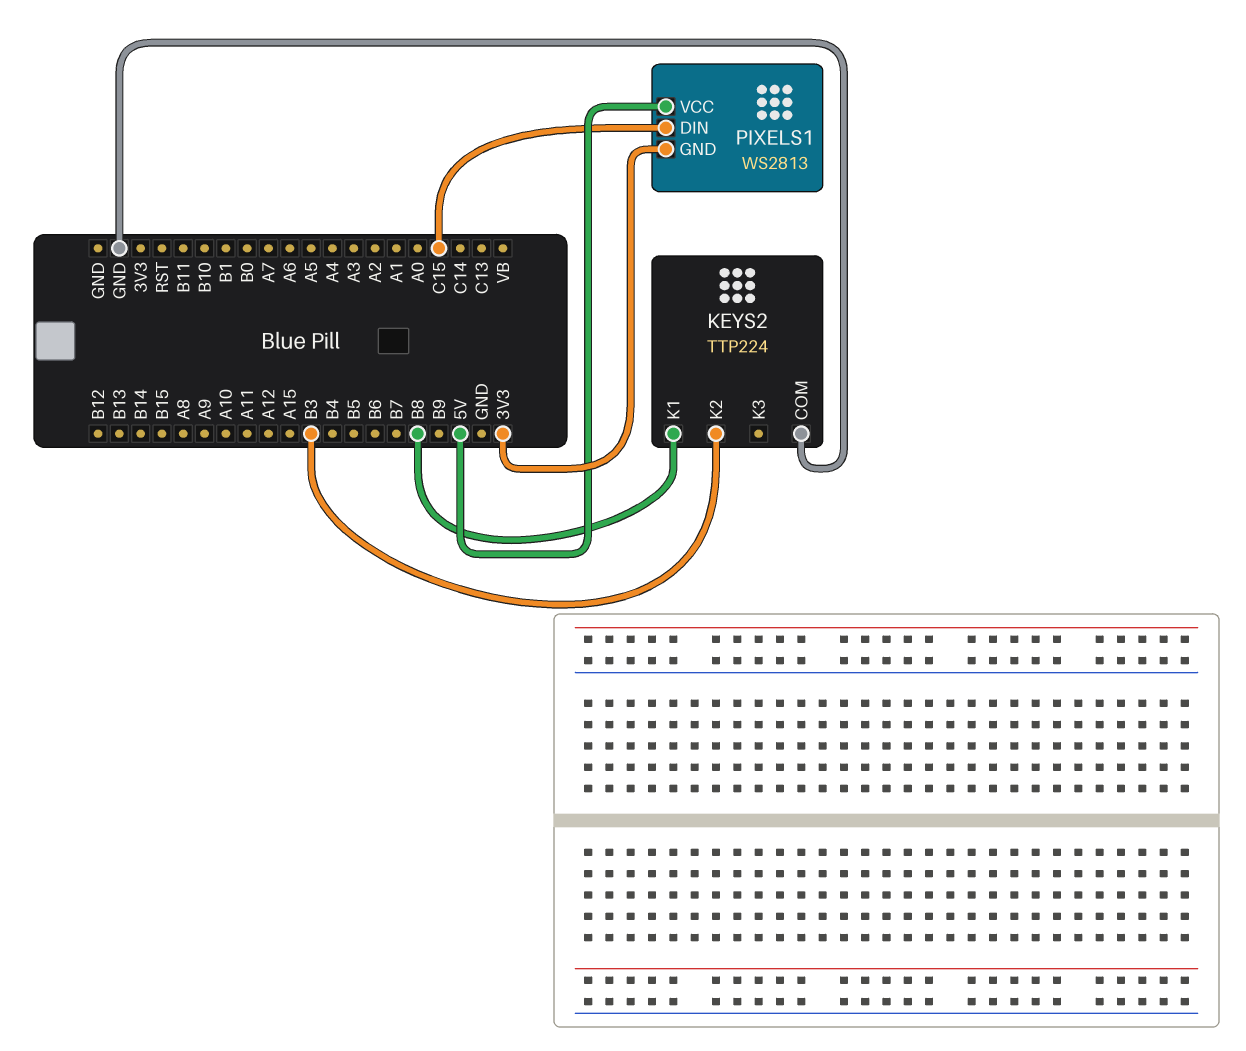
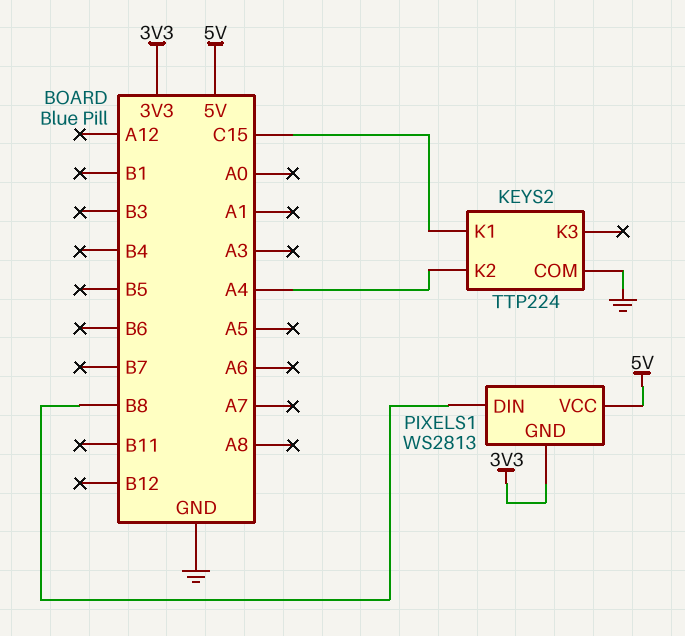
KEYS2 pin K1: B8 -> C15
KEYS2 pin K2: B3 -> A4
PIXELS1 pin DIN: C15 -> B8

